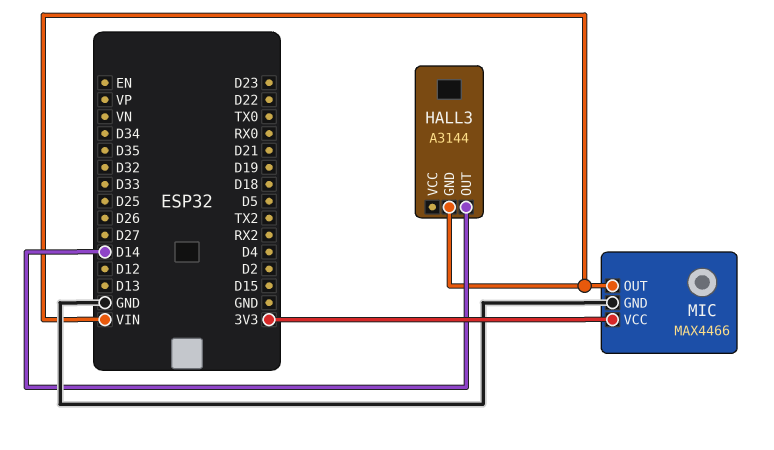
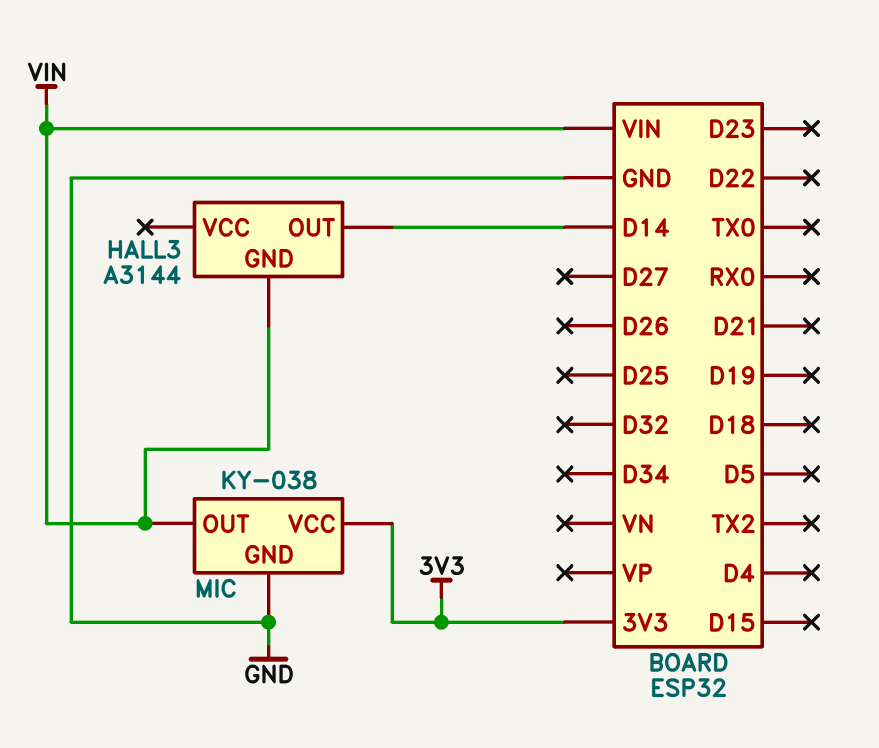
MIC: MAX4466 -> KY-038

